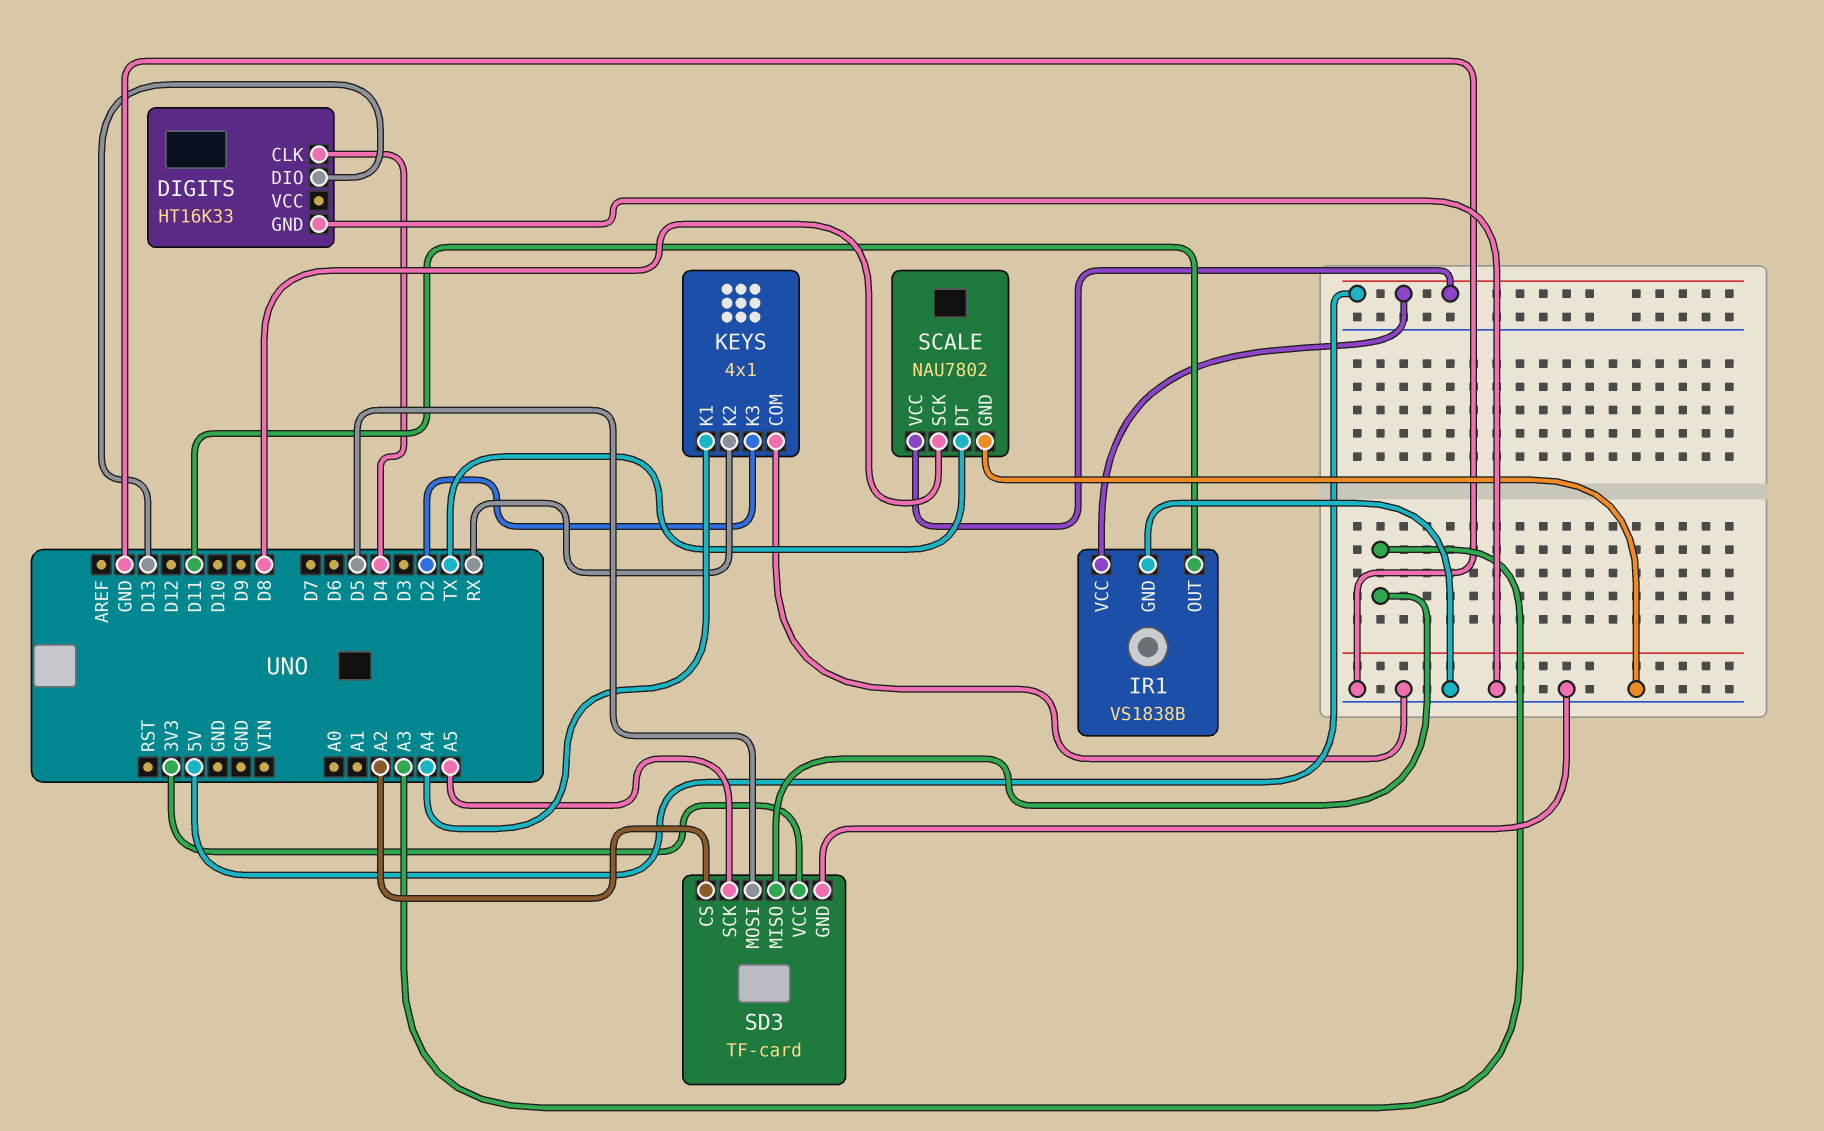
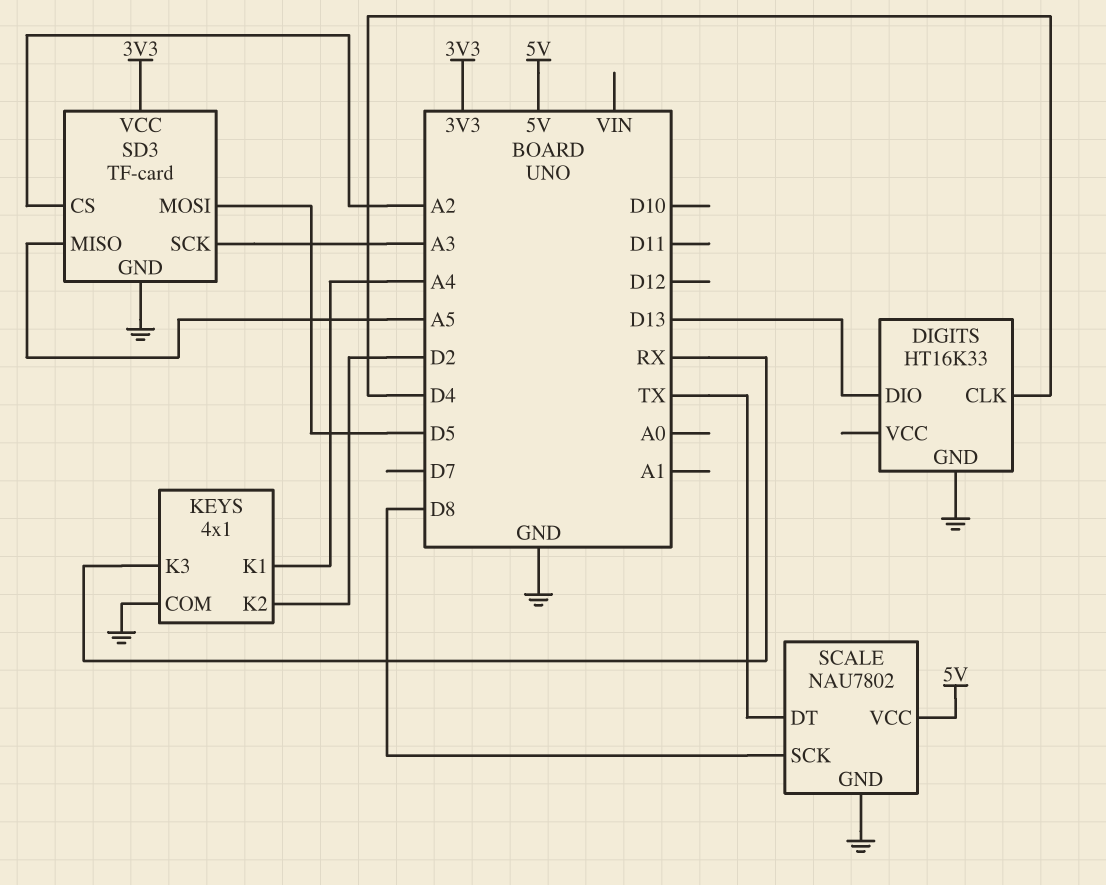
IR1: VS1838B -> none
IR1 pin GND: GND -> none
IR1 pin OUT: D11 -> none
IR1 pin VCC: 5V -> none
KEYS pin K2: RX -> D2
KEYS pin K3: D2 -> RX
SD3 pin MISO: A3 -> A5
SD3 pin SCK: A5 -> A3

